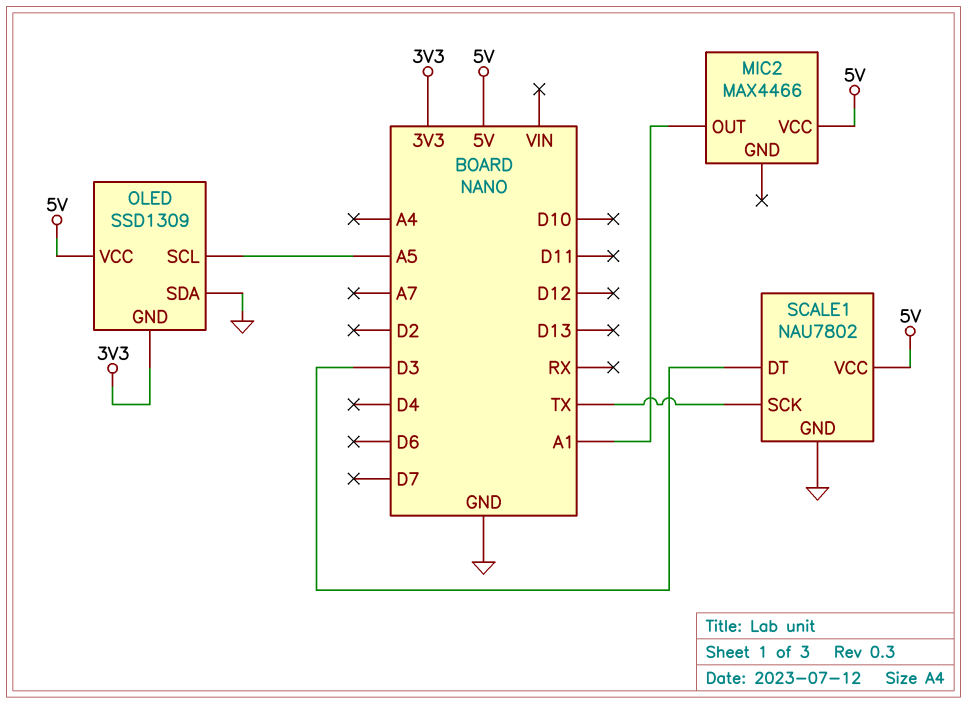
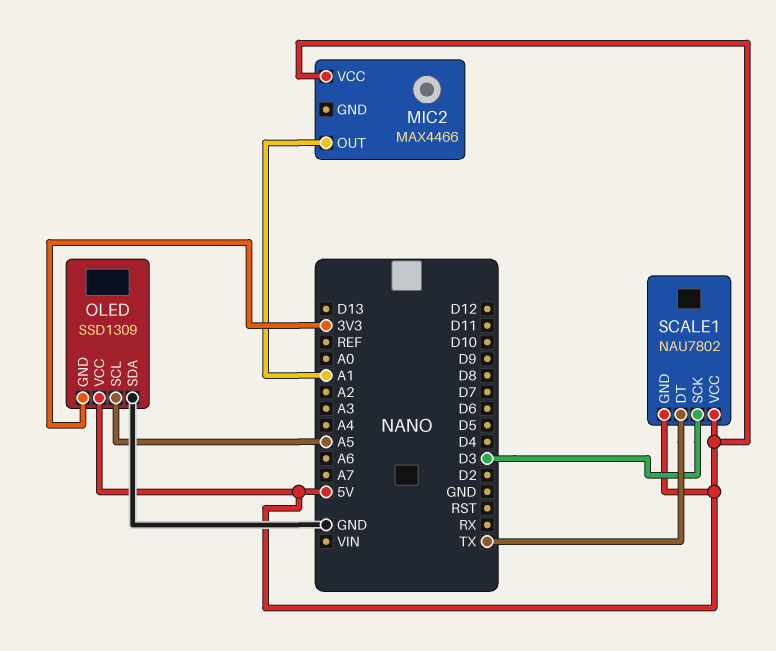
SCALE1 pin DT: D3 -> TX
SCALE1 pin GND: GND -> 5V
SCALE1 pin SCK: TX -> D3

